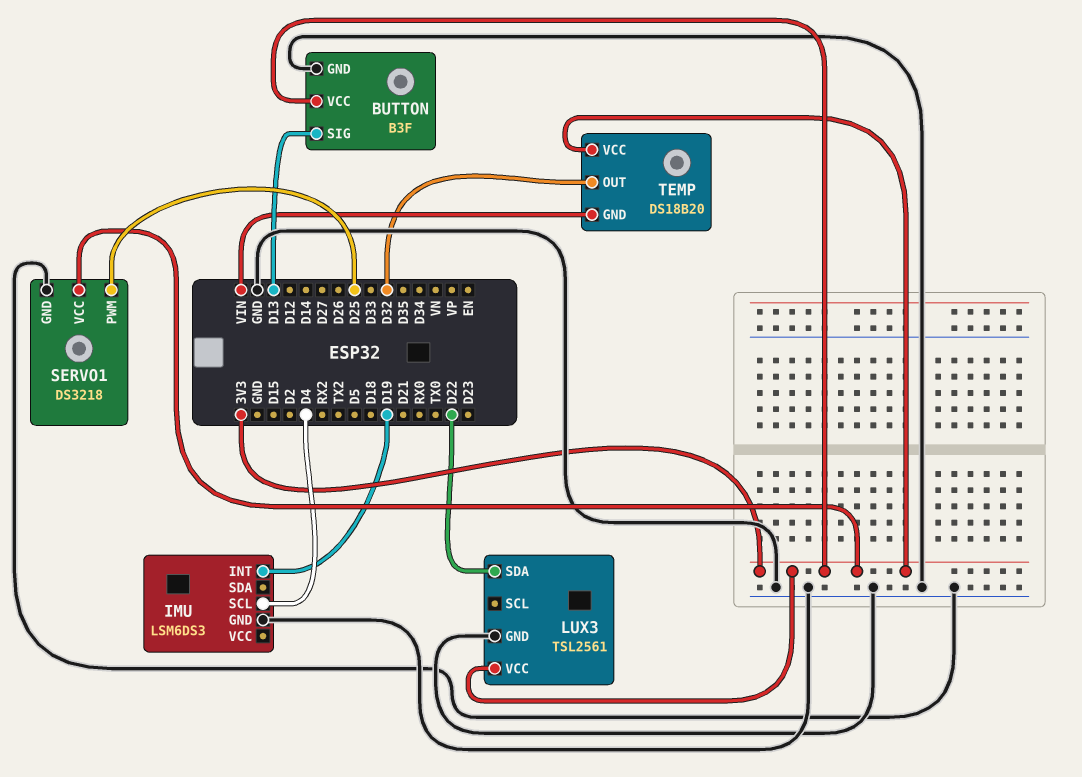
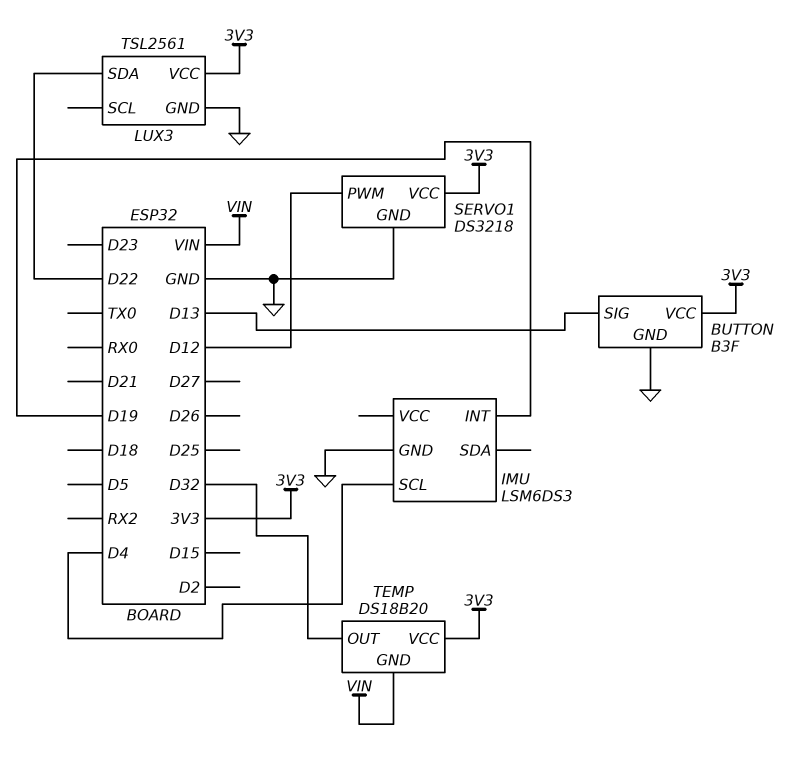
SERVO1 pin PWM: D25 -> D12

